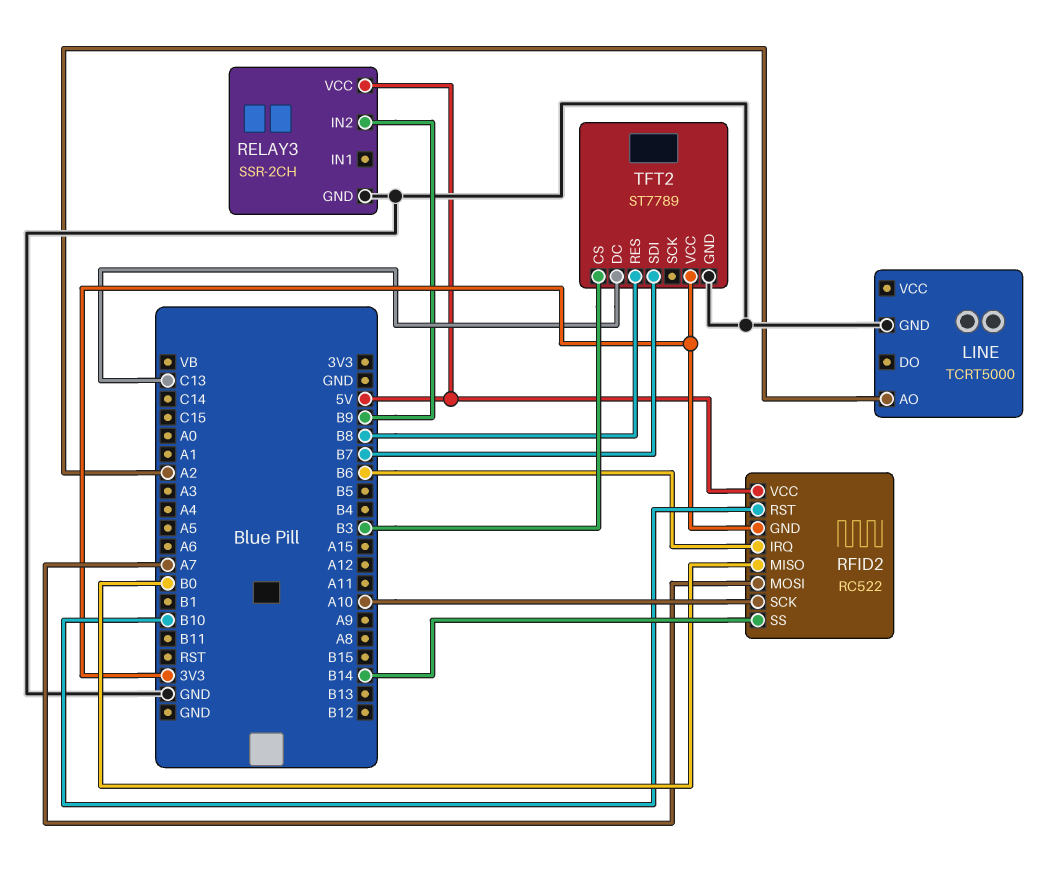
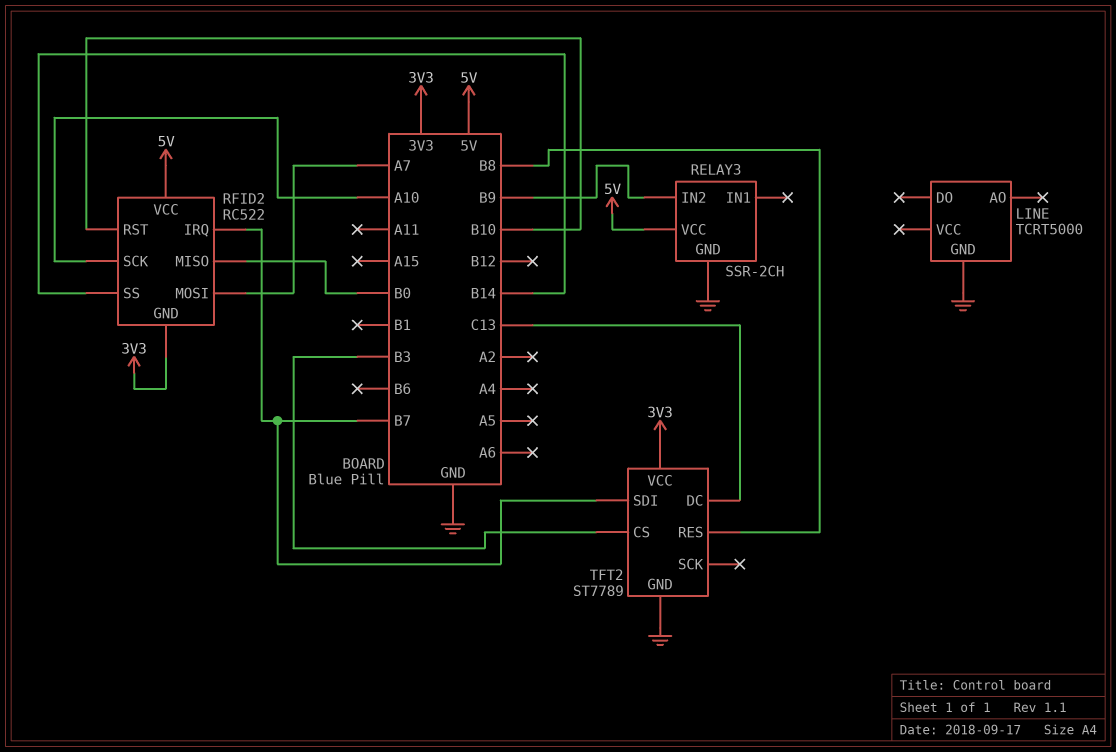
LINE pin AO: A2 -> none
RFID2 pin IRQ: B6 -> B7

